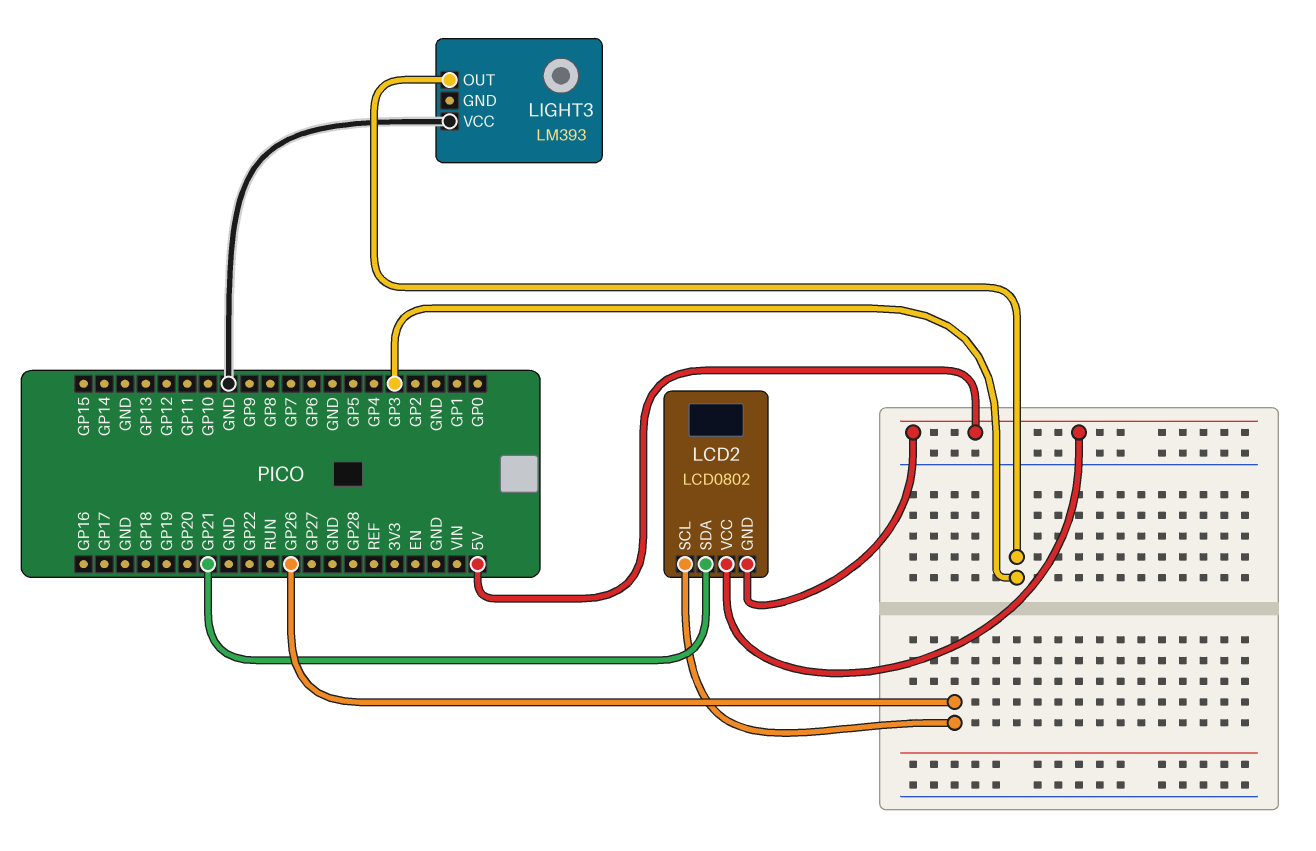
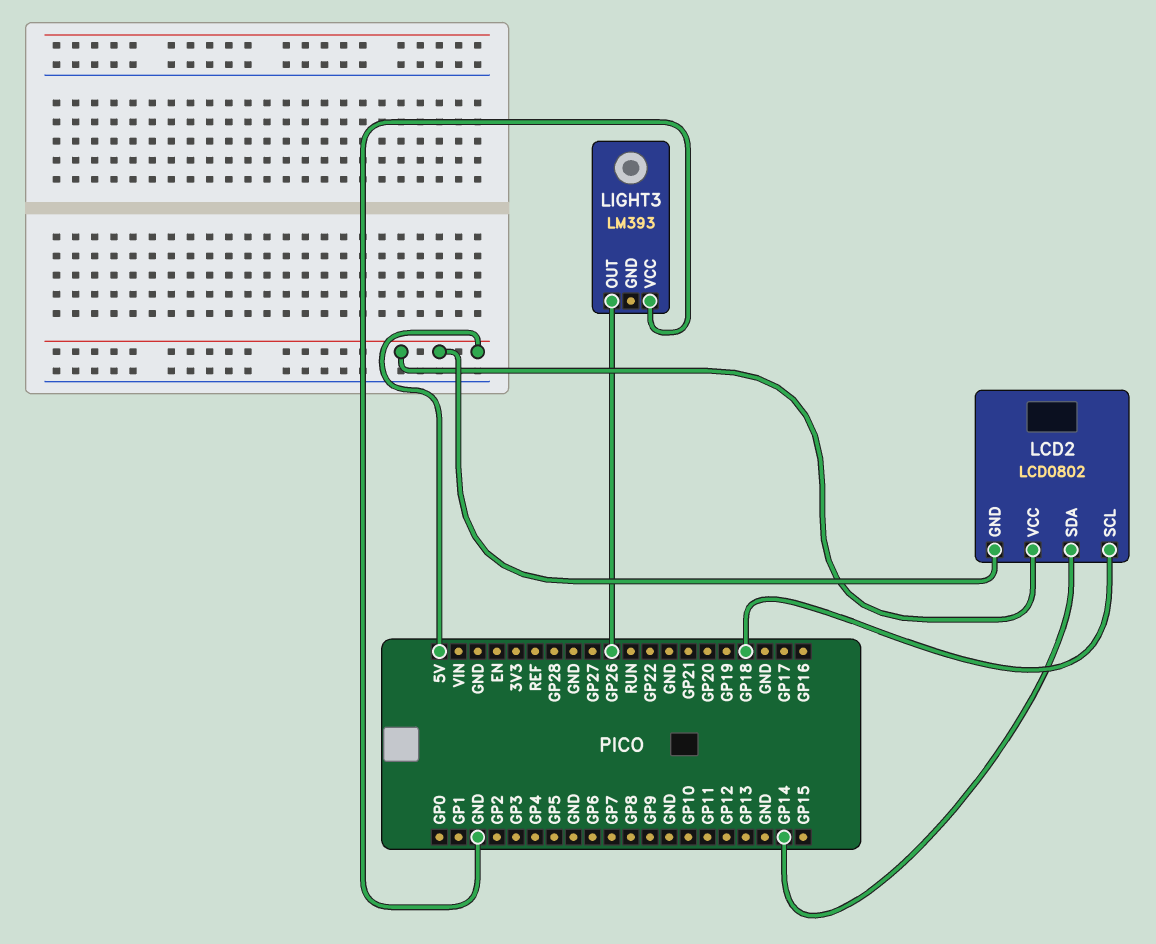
LCD2 pin SCL: GP26 -> GP18
LCD2 pin SDA: GP21 -> GP14
LIGHT3 pin OUT: GP3 -> GP26

